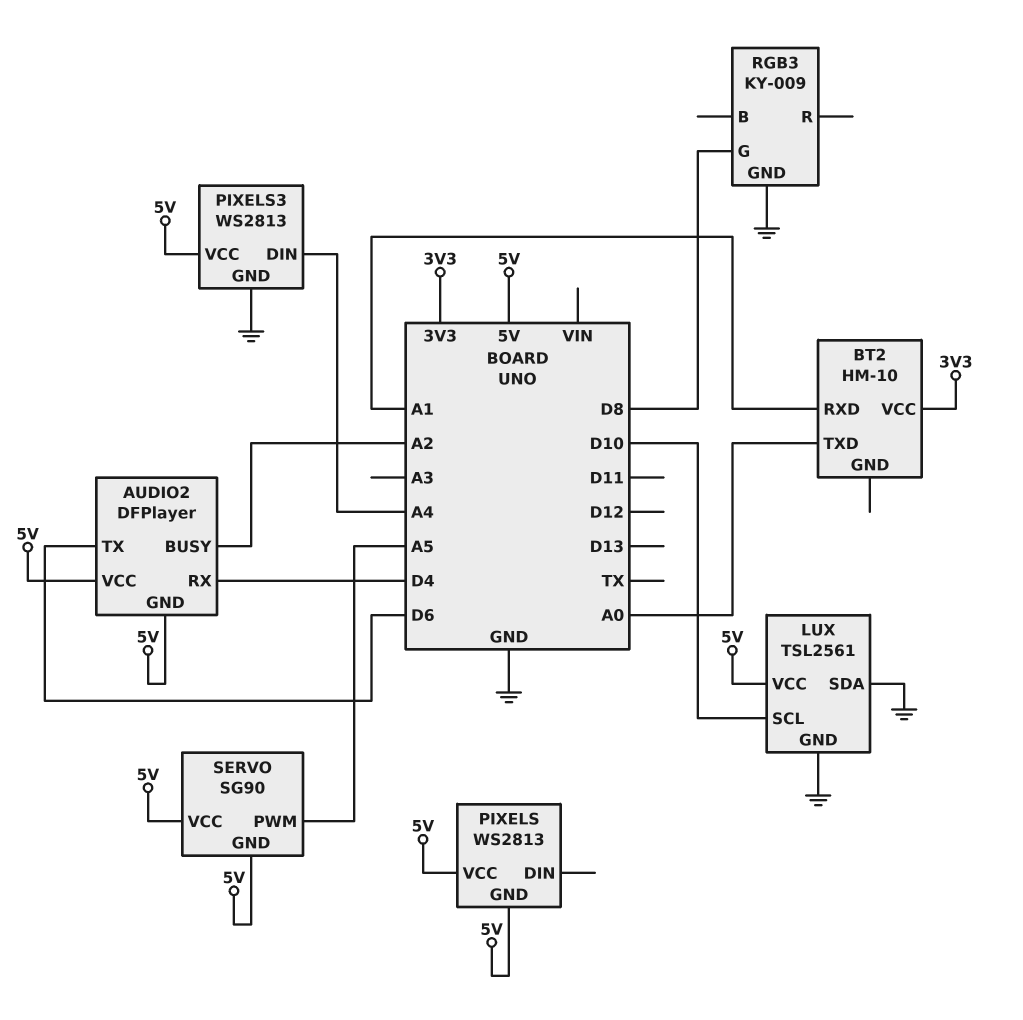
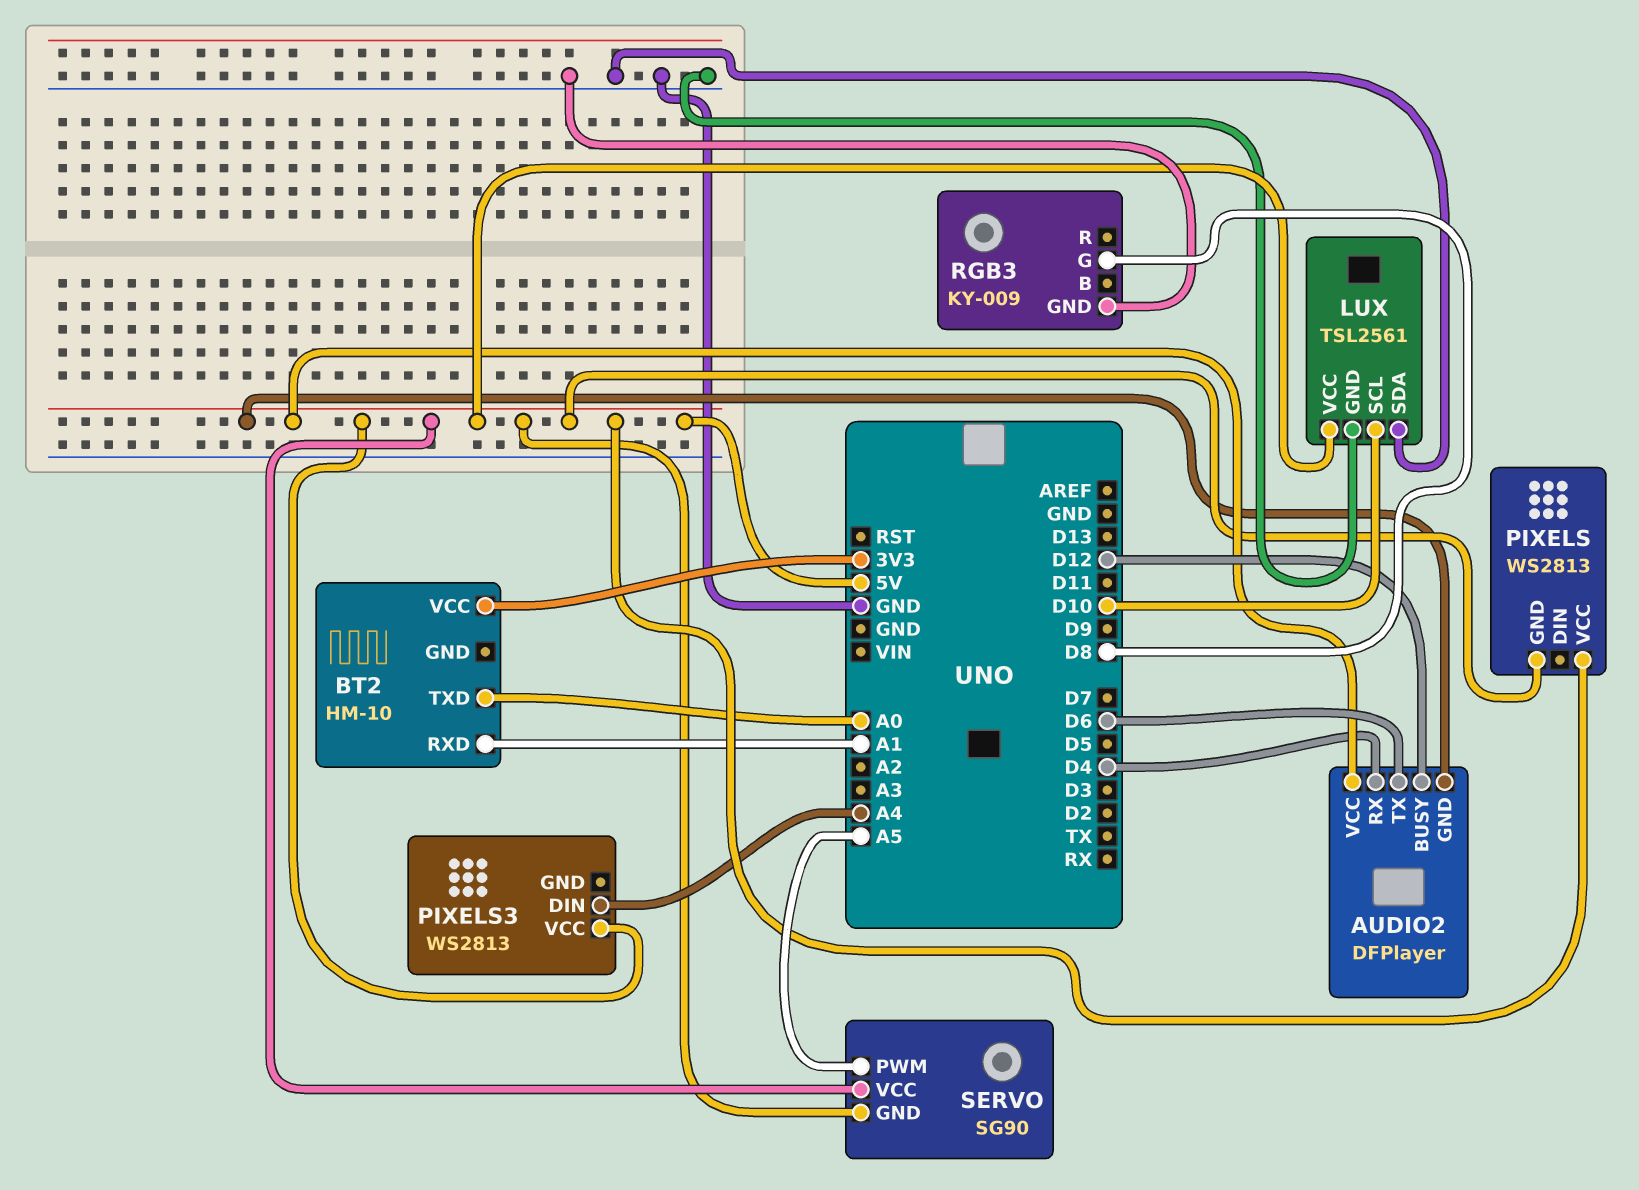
AUDIO2 pin BUSY: A2 -> D12
PIXELS3 pin GND: GND -> none

